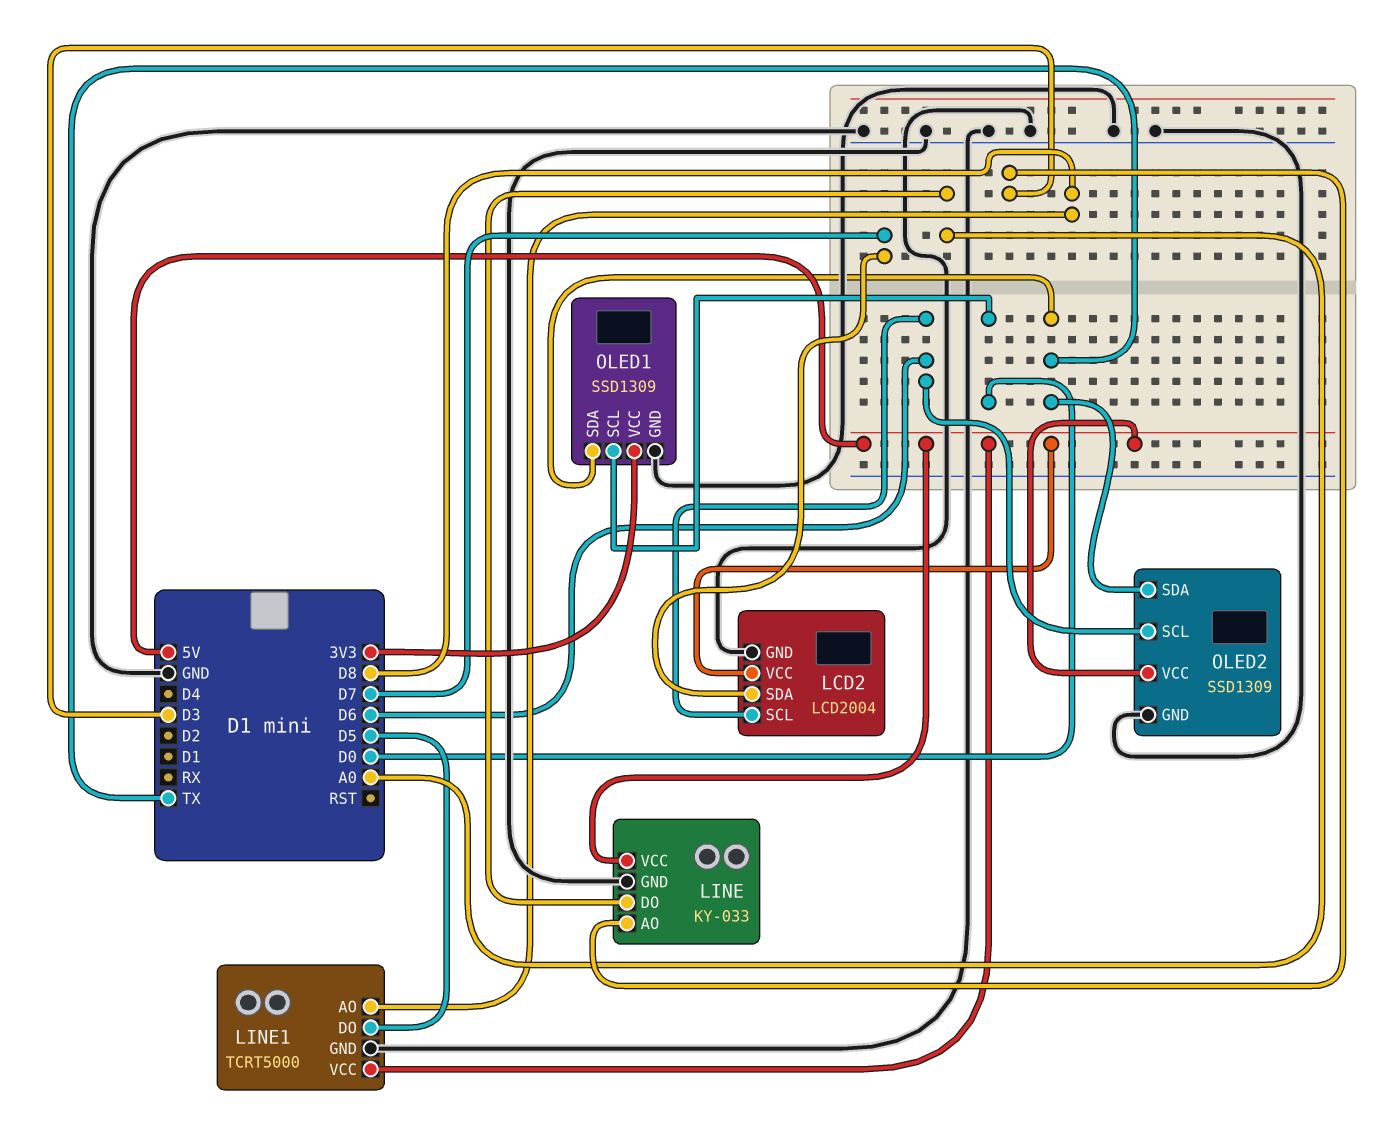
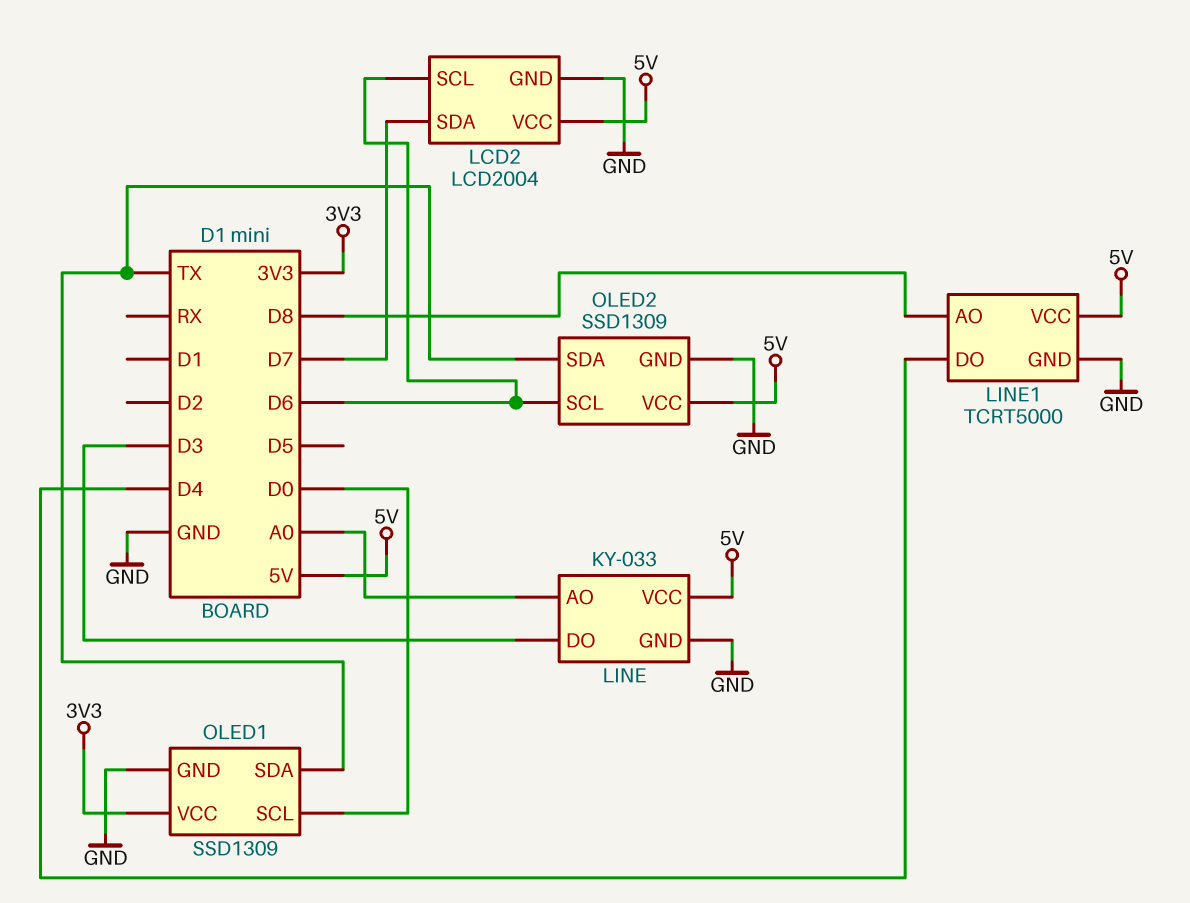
LINE pin AO: D3 -> A0
LINE pin DO: A0 -> D3
LINE1 pin DO: D5 -> D4

